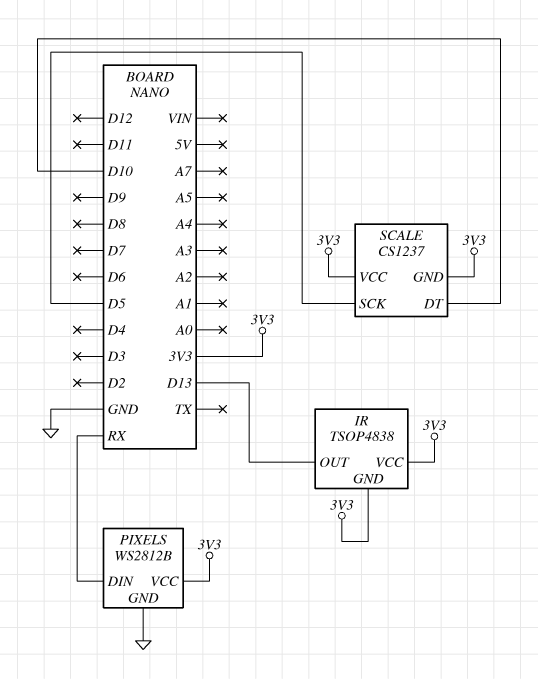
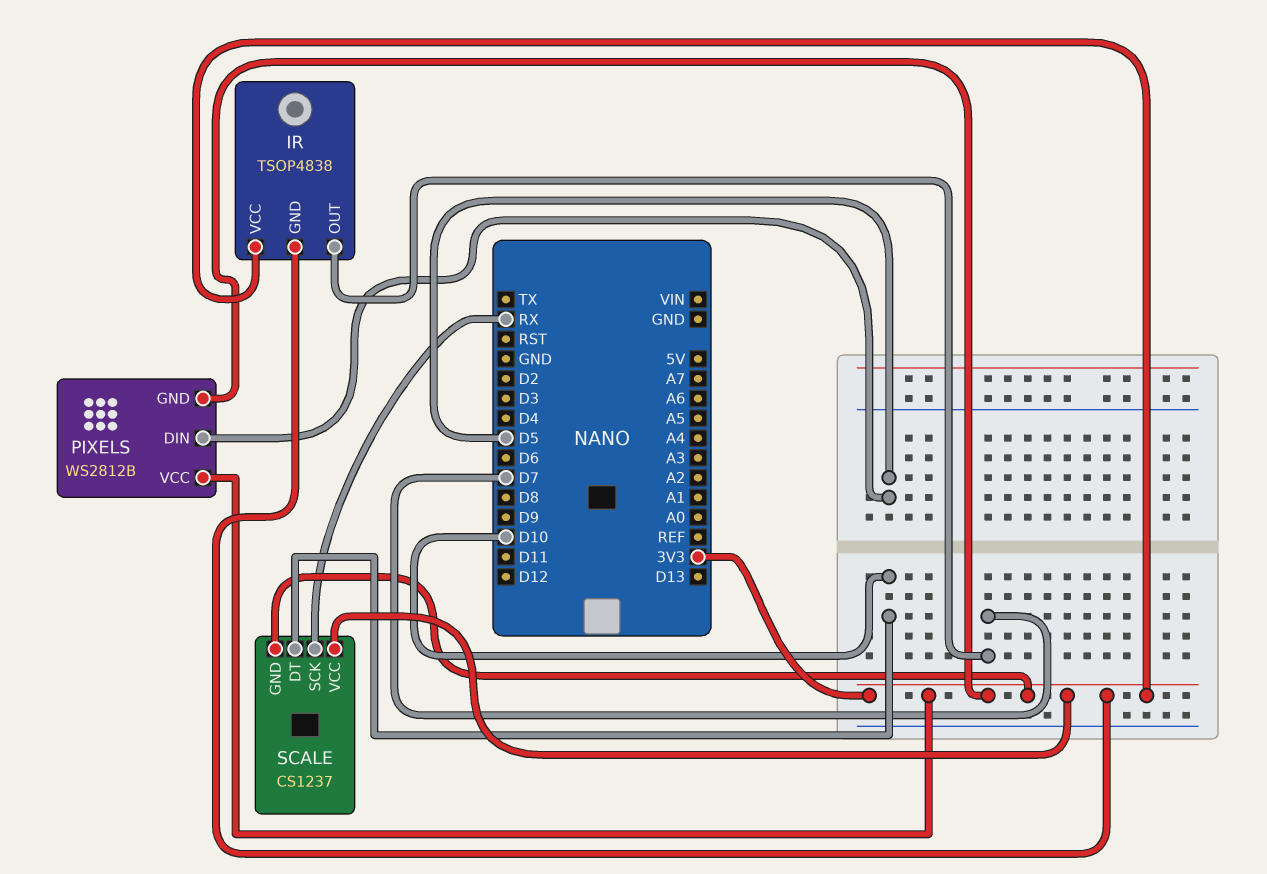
IR pin OUT: D13 -> D7
PIXELS pin DIN: RX -> D5
PIXELS pin GND: GND -> 3V3
SCALE pin SCK: D5 -> RX

